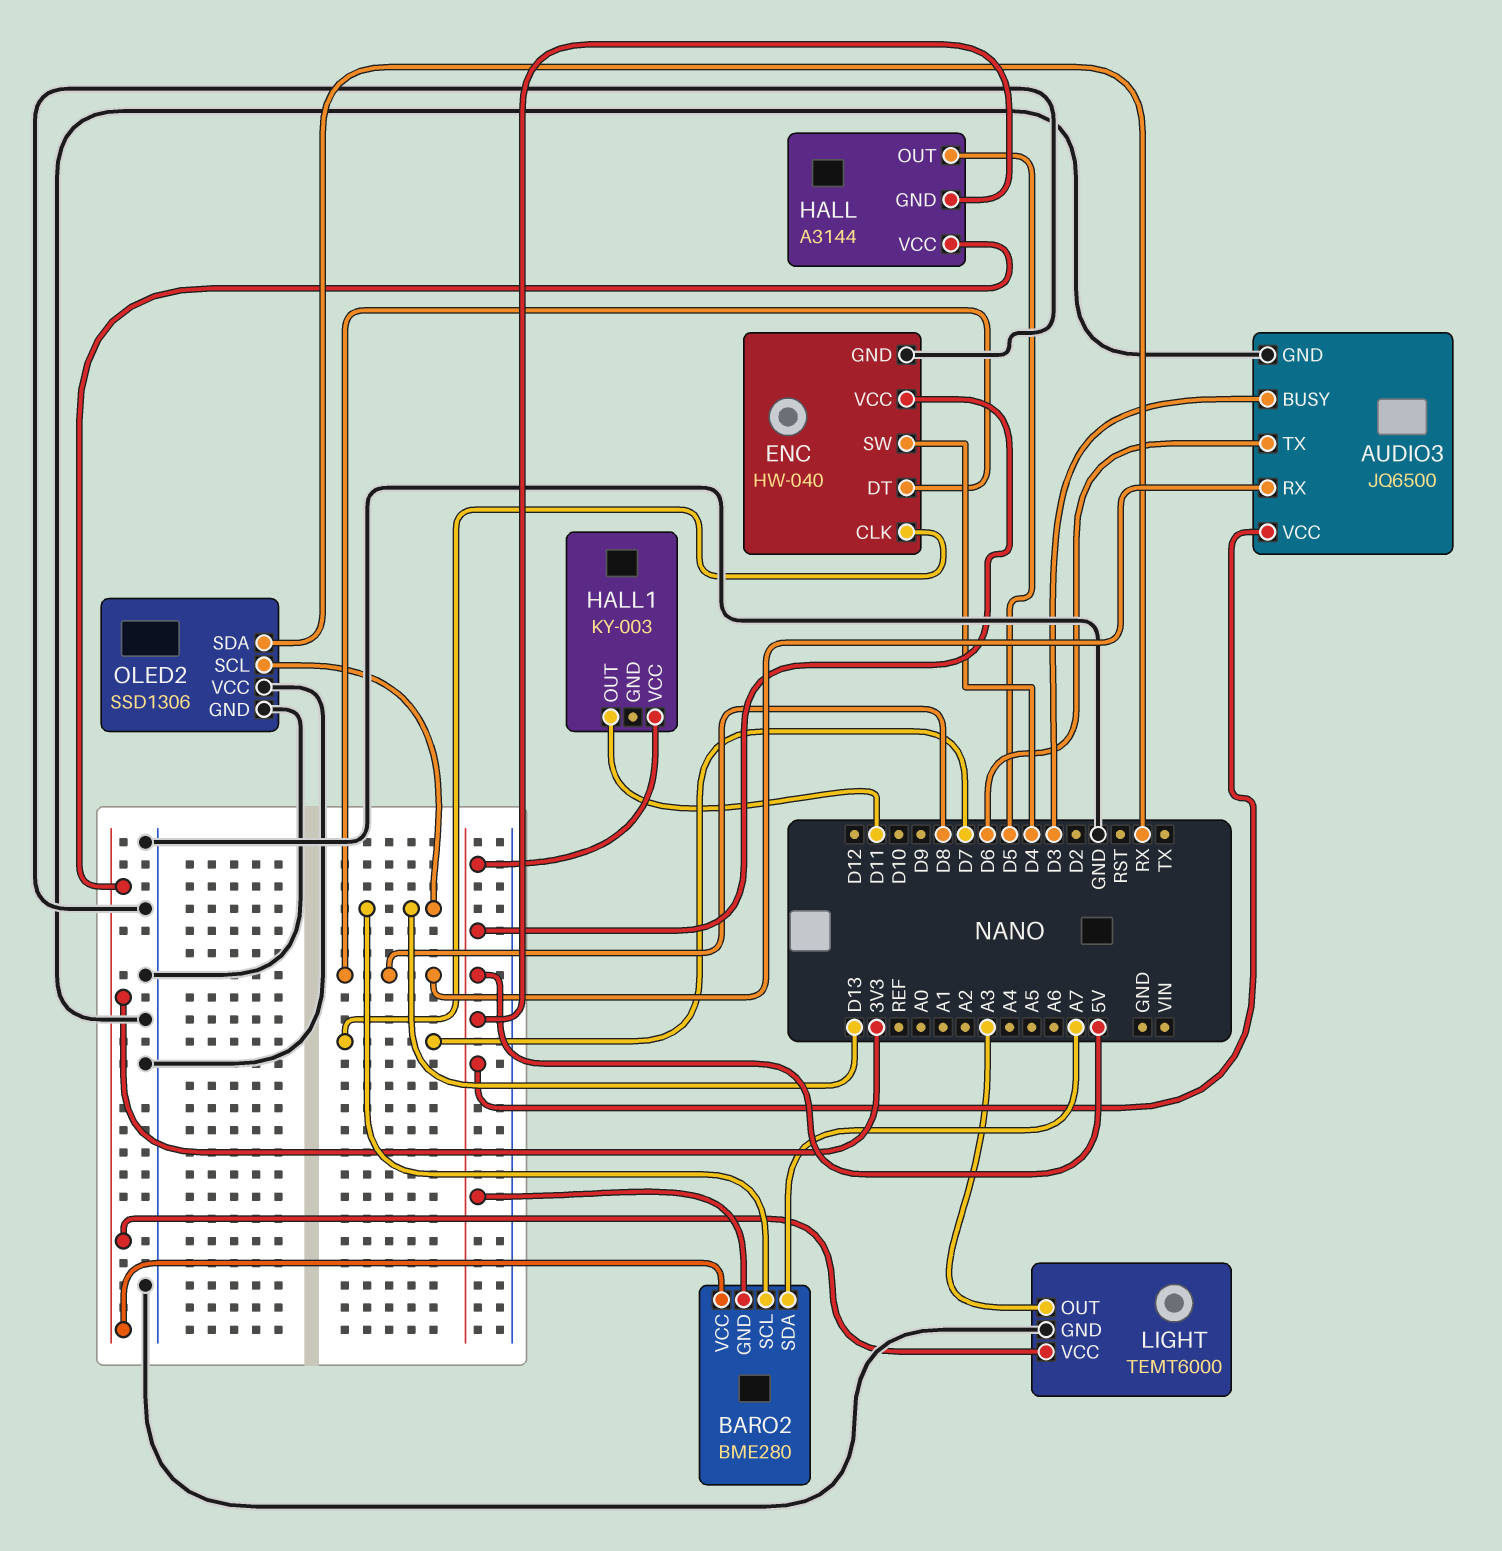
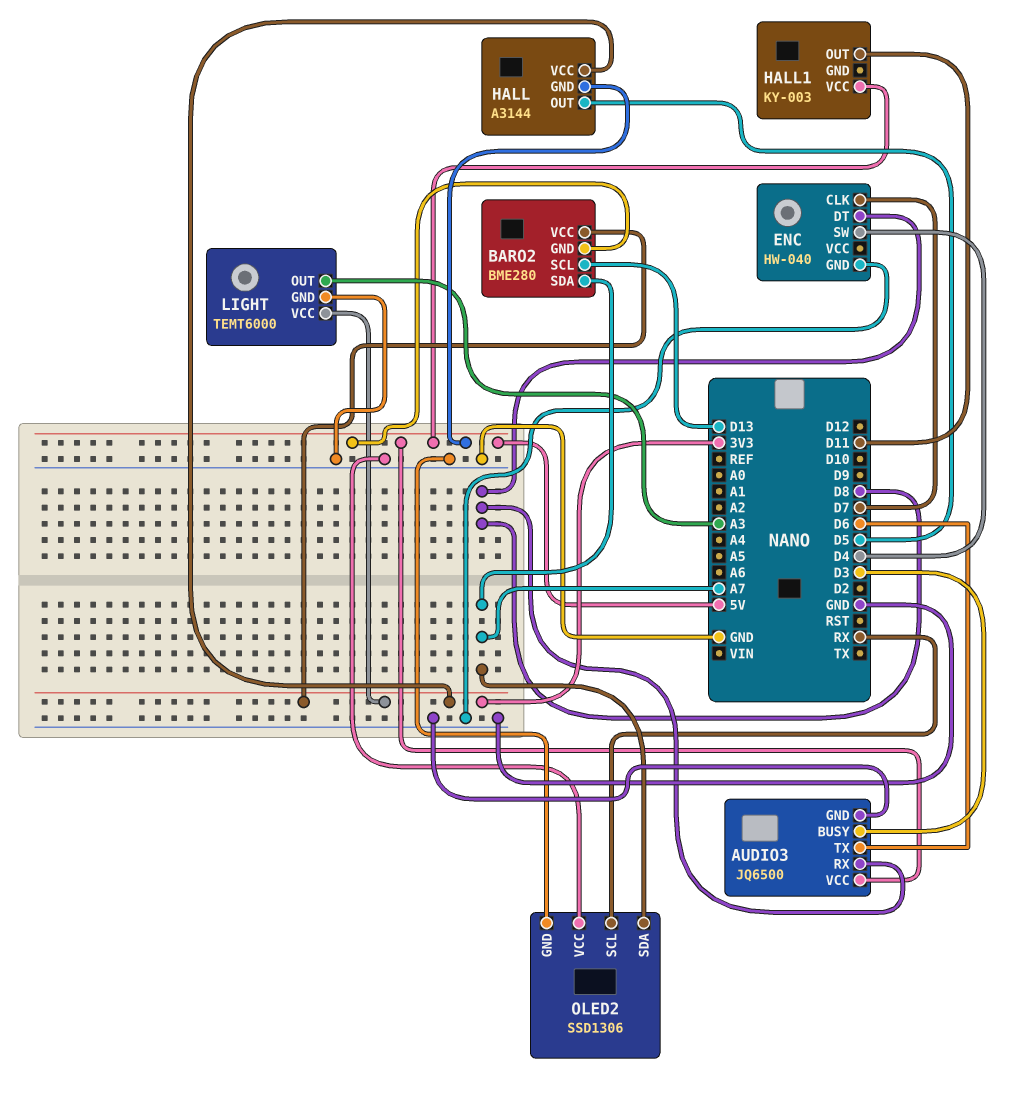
ENC pin VCC: 5V -> none
OLED2 pin SCL: D13 -> RX
OLED2 pin SDA: RX -> A7

